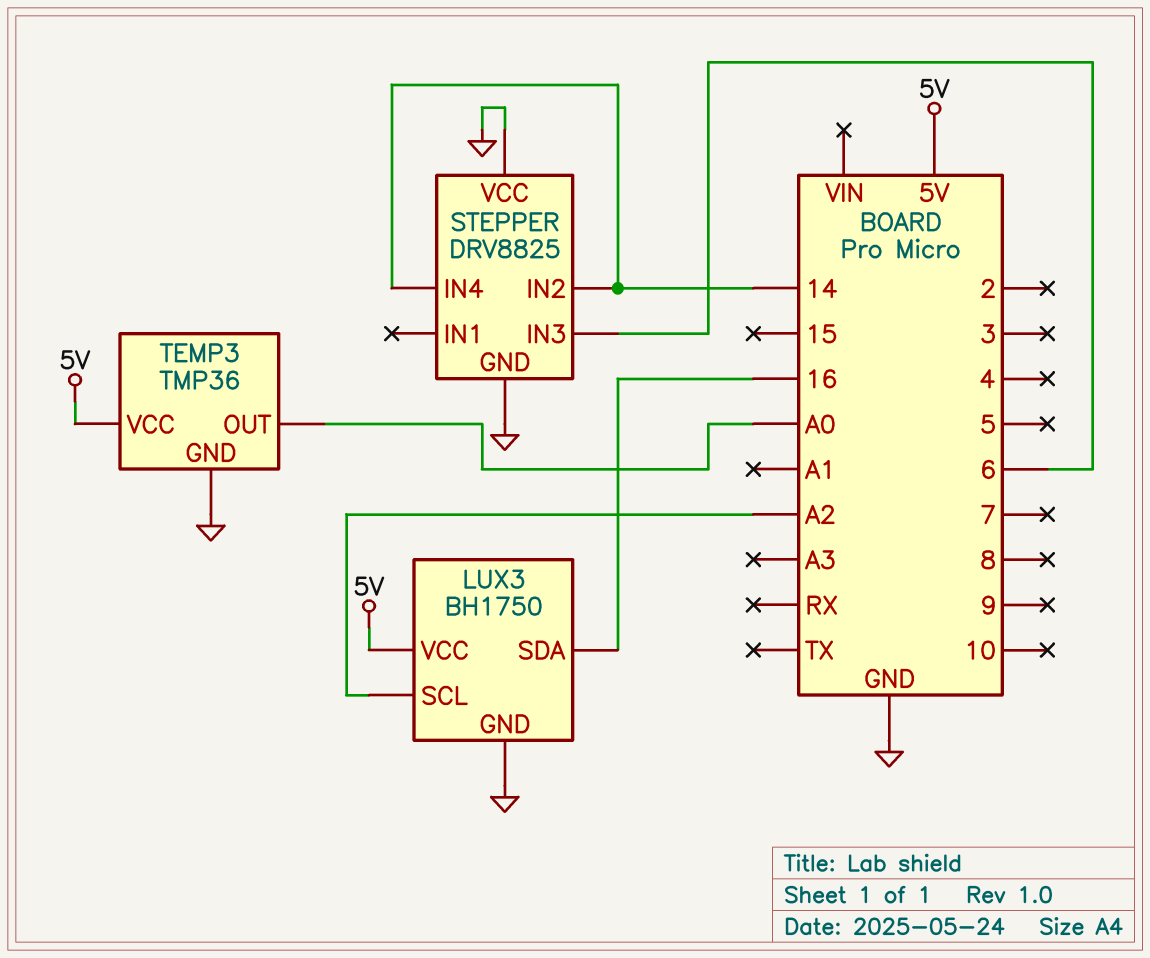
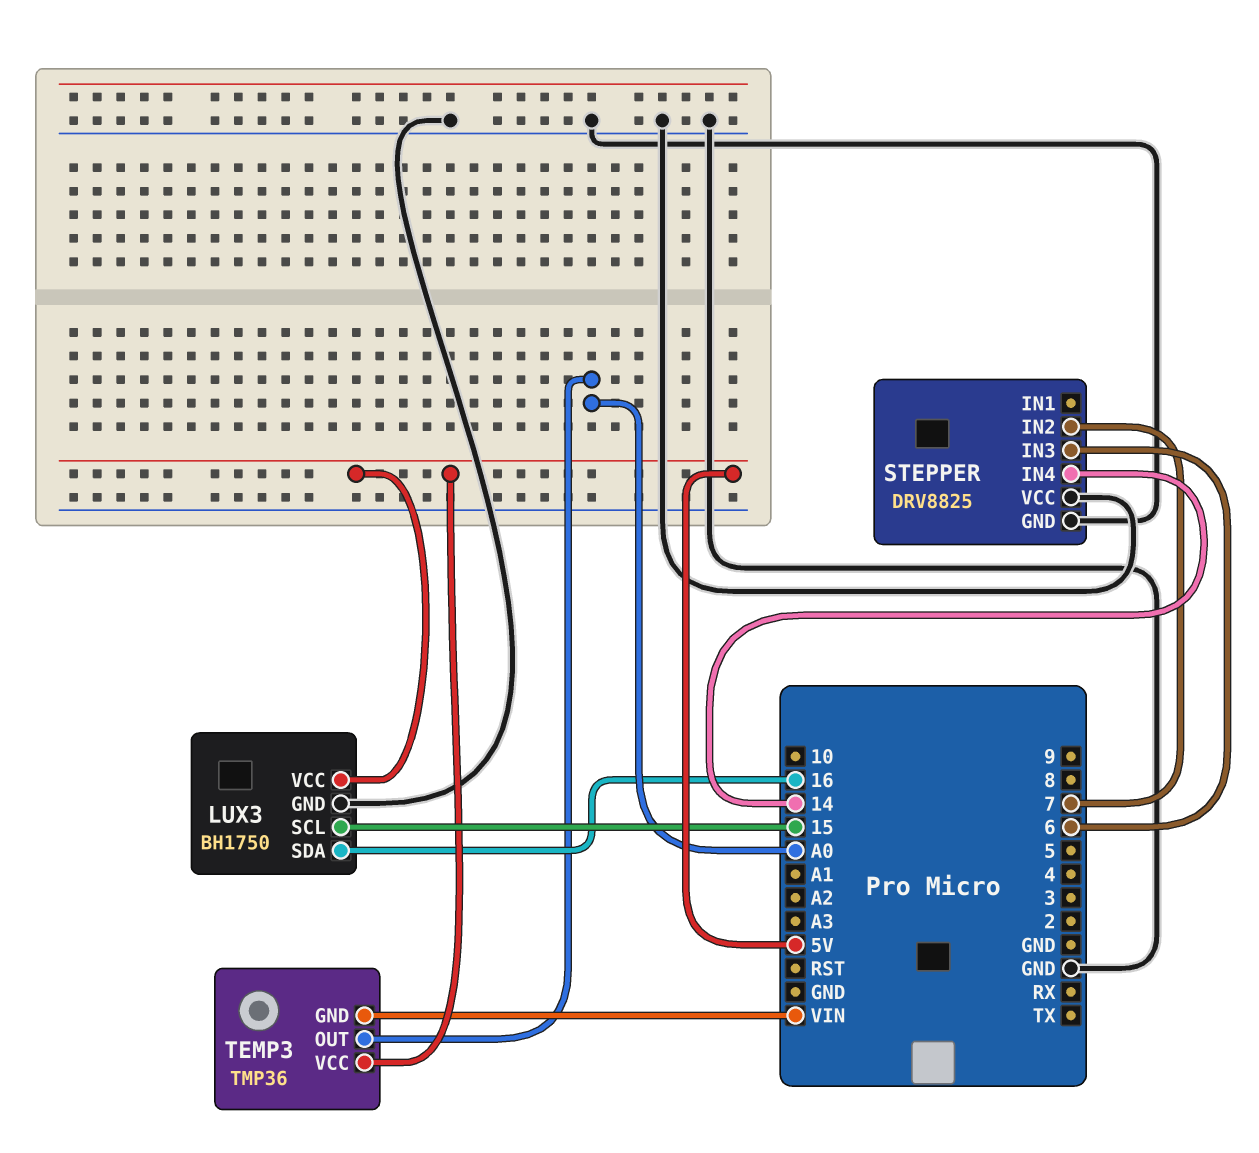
LUX3 pin SCL: A2 -> 15
STEPPER pin IN2: 14 -> 7
TEMP3 pin GND: GND -> VIN

